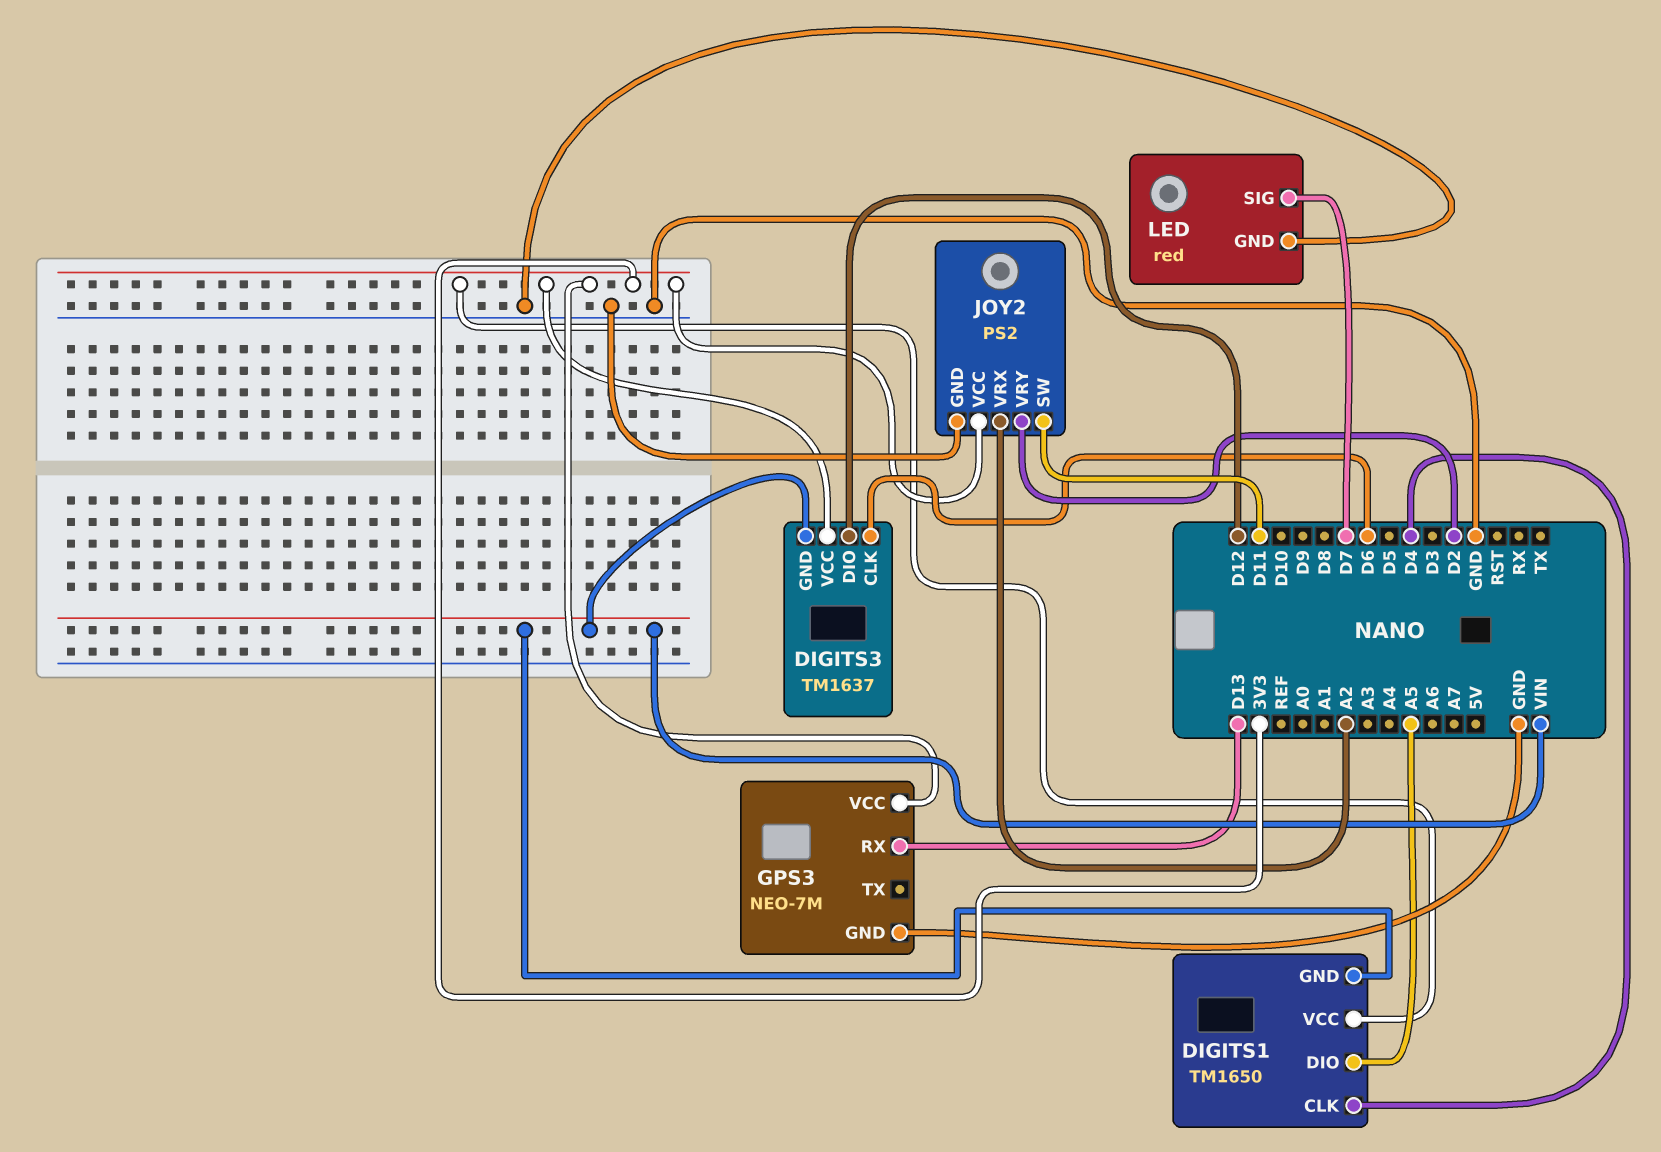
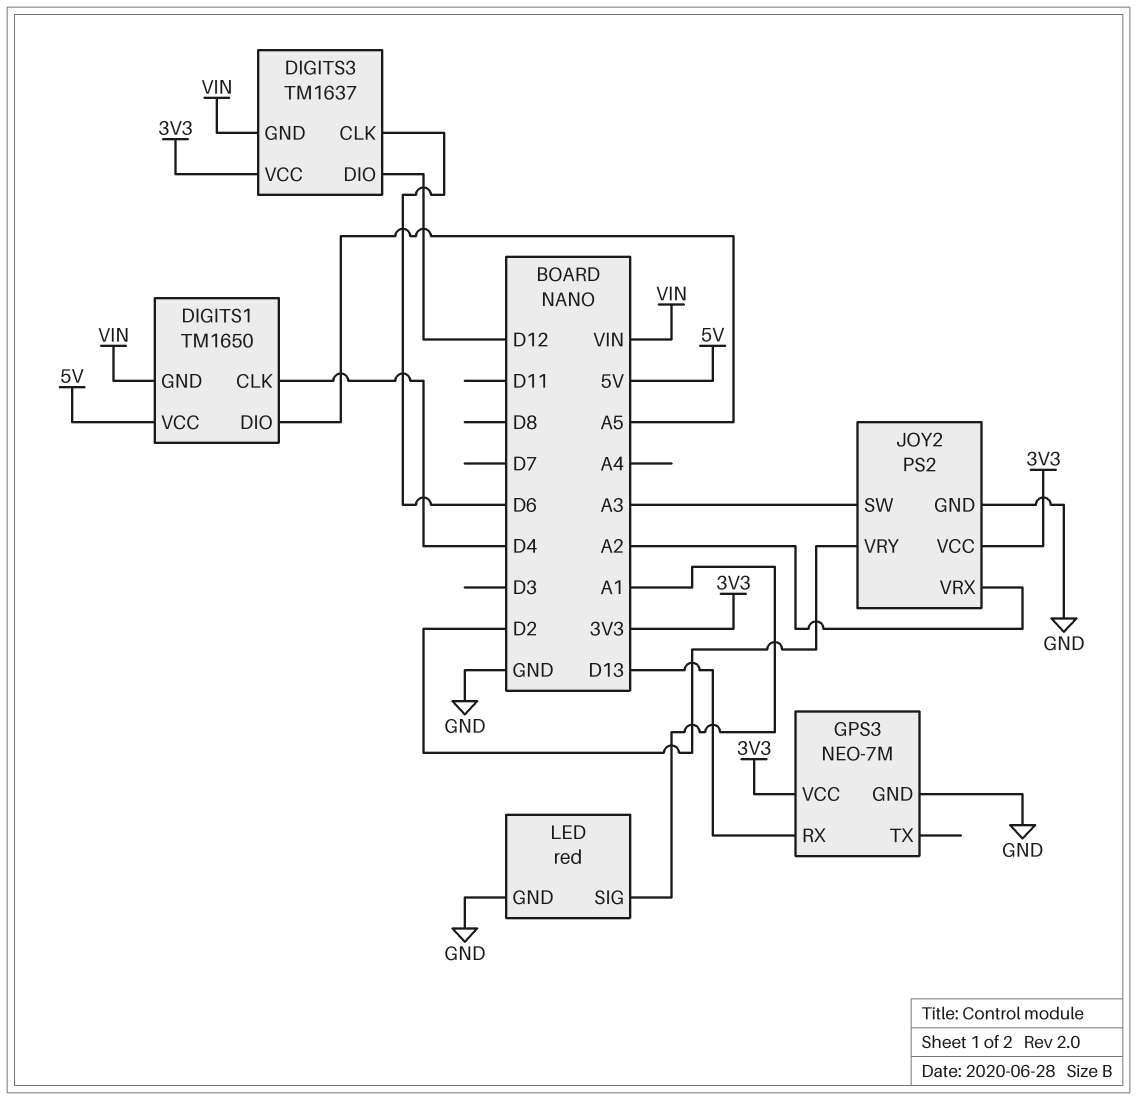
DIGITS1 pin VCC: 3V3 -> 5V
JOY2 pin SW: D11 -> A3
LED pin SIG: D7 -> A1

